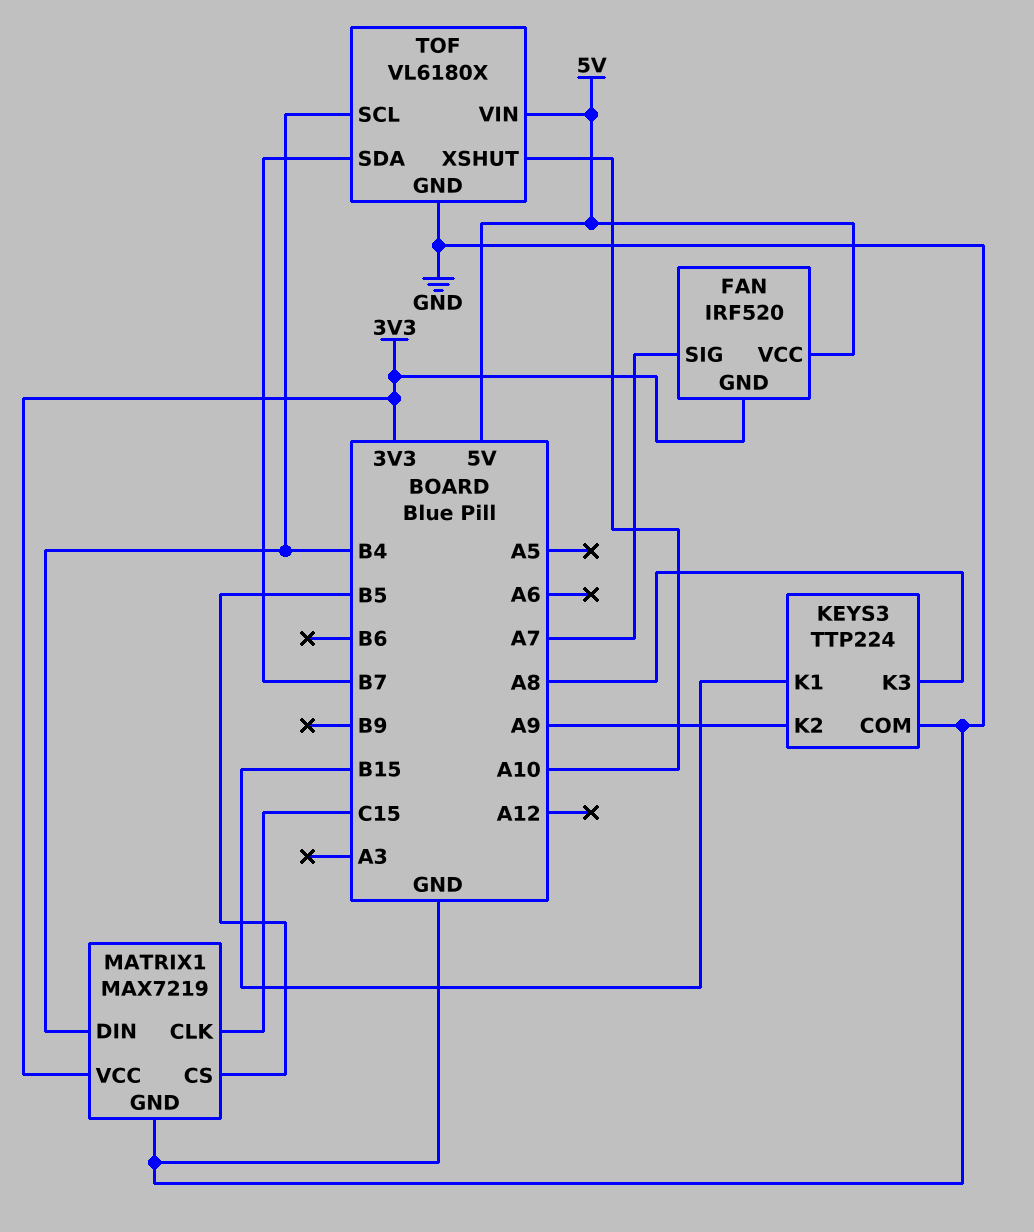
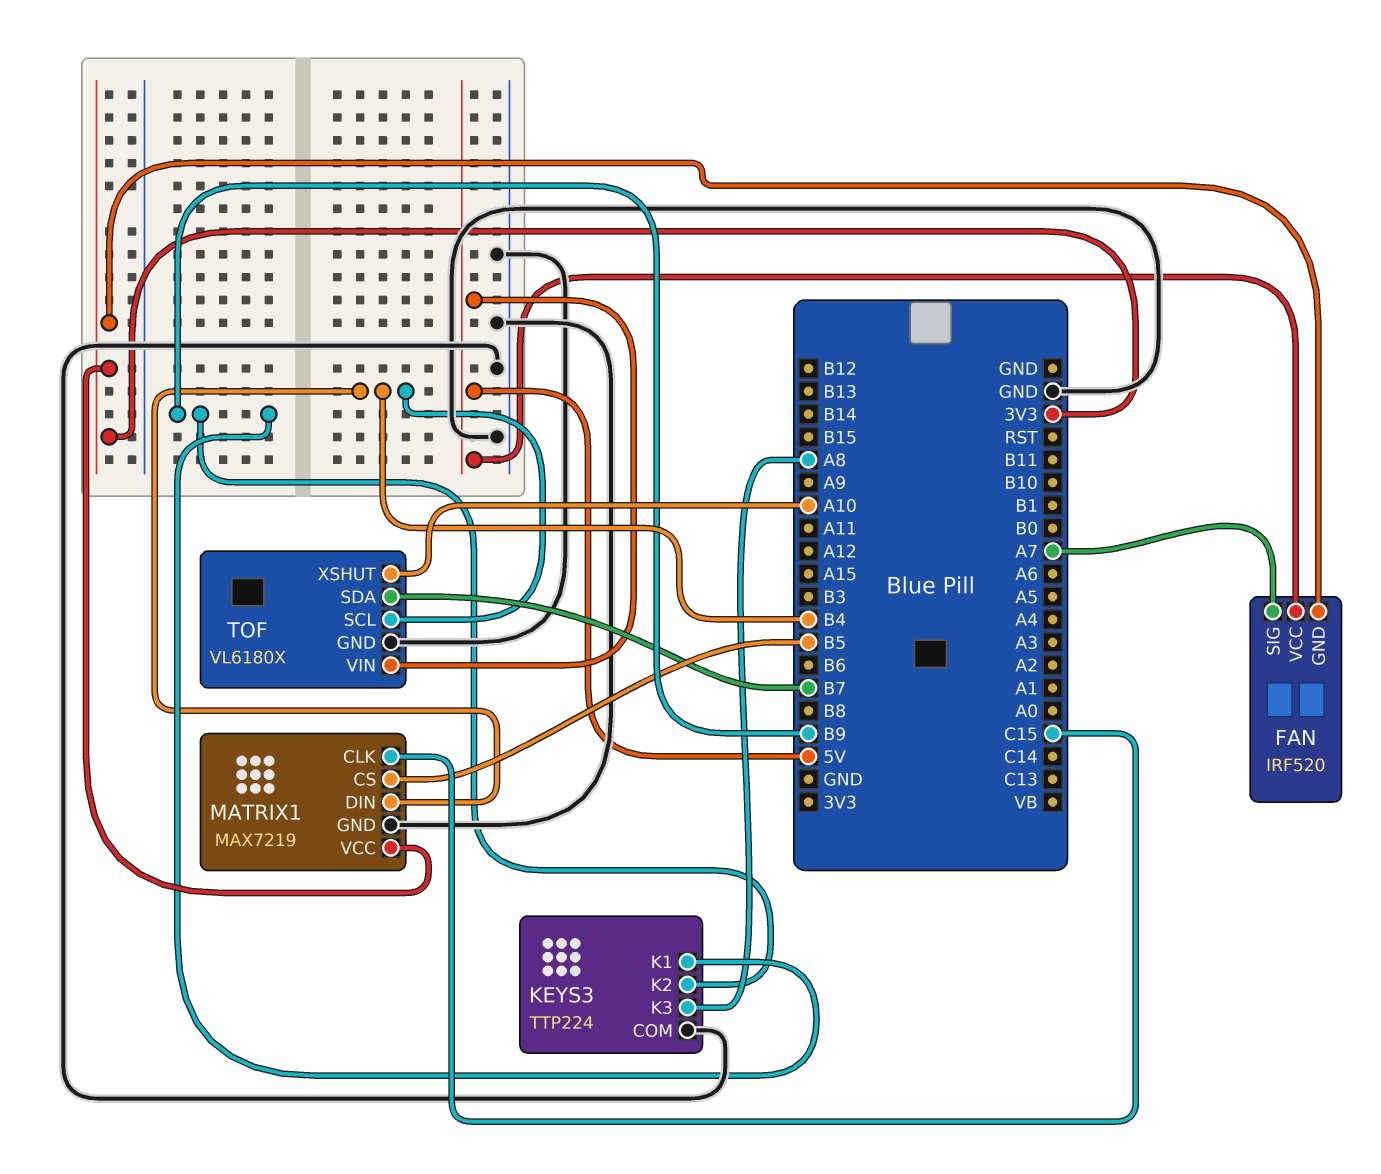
KEYS3 pin K1: B15 -> B9
KEYS3 pin K2: A9 -> B9

